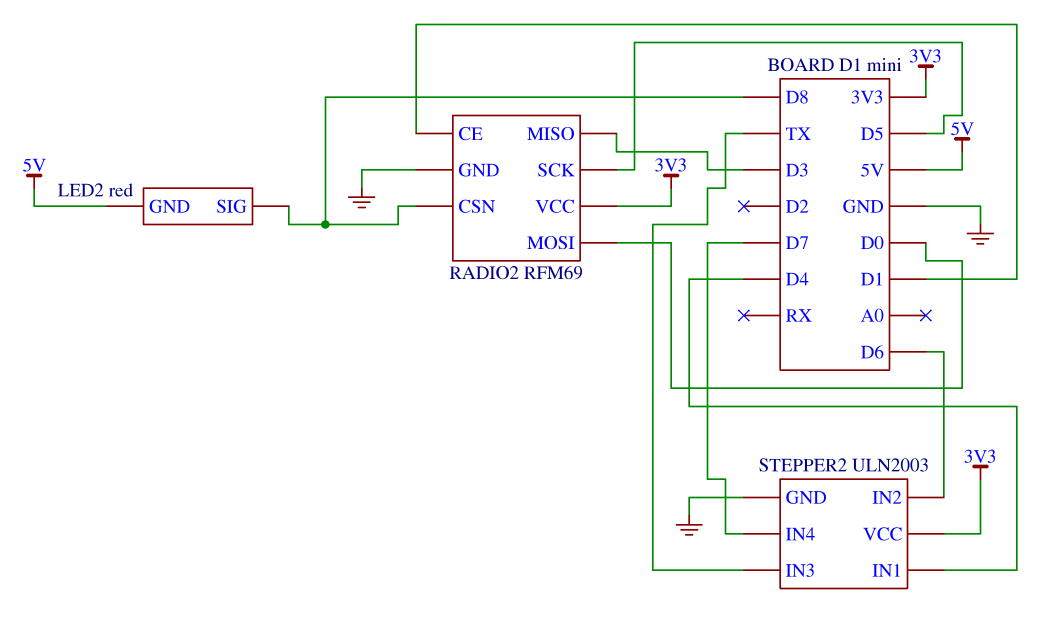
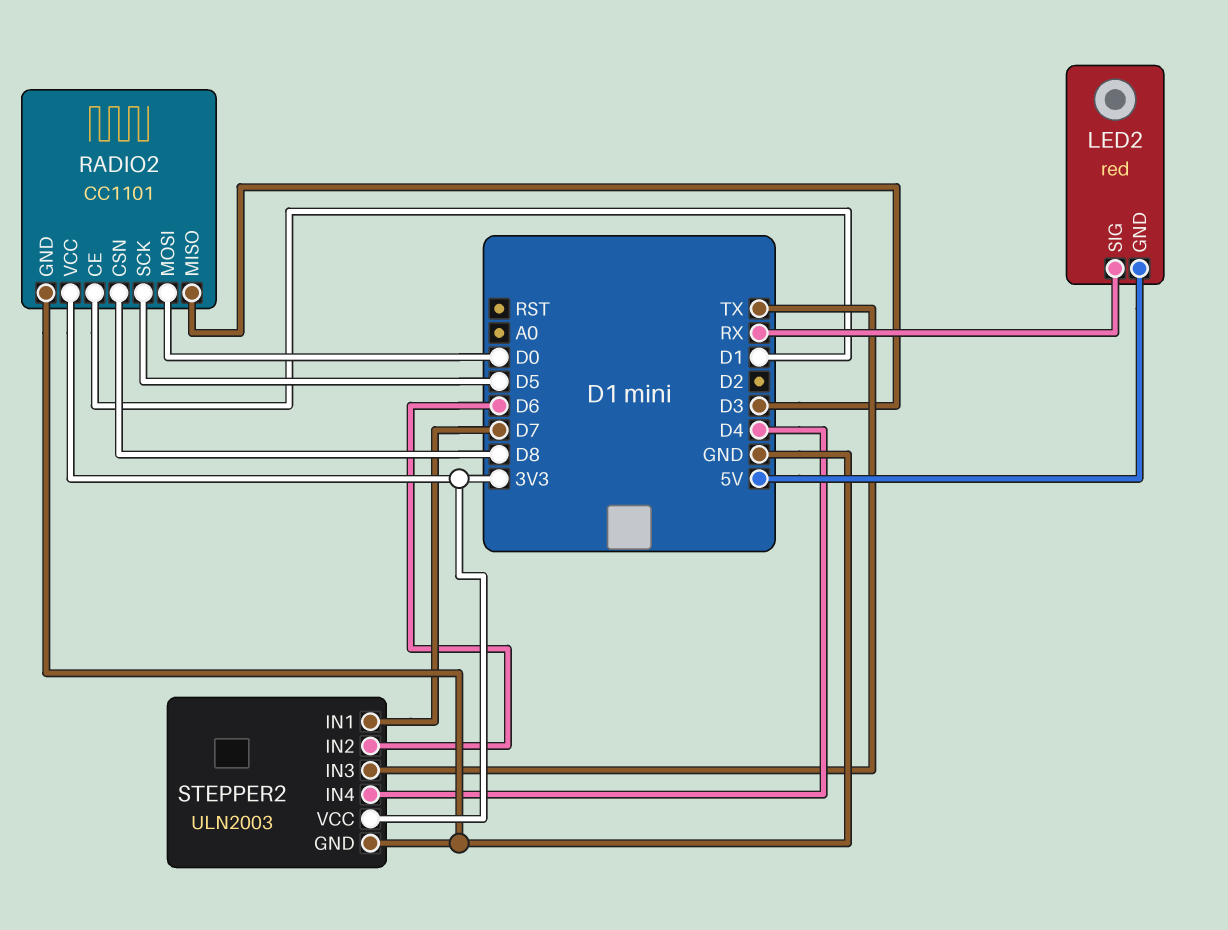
LED2 pin SIG: D8 -> RX
RADIO2: RFM69 -> CC1101
STEPPER2 pin IN1: D4 -> D7
STEPPER2 pin IN4: D7 -> D4

